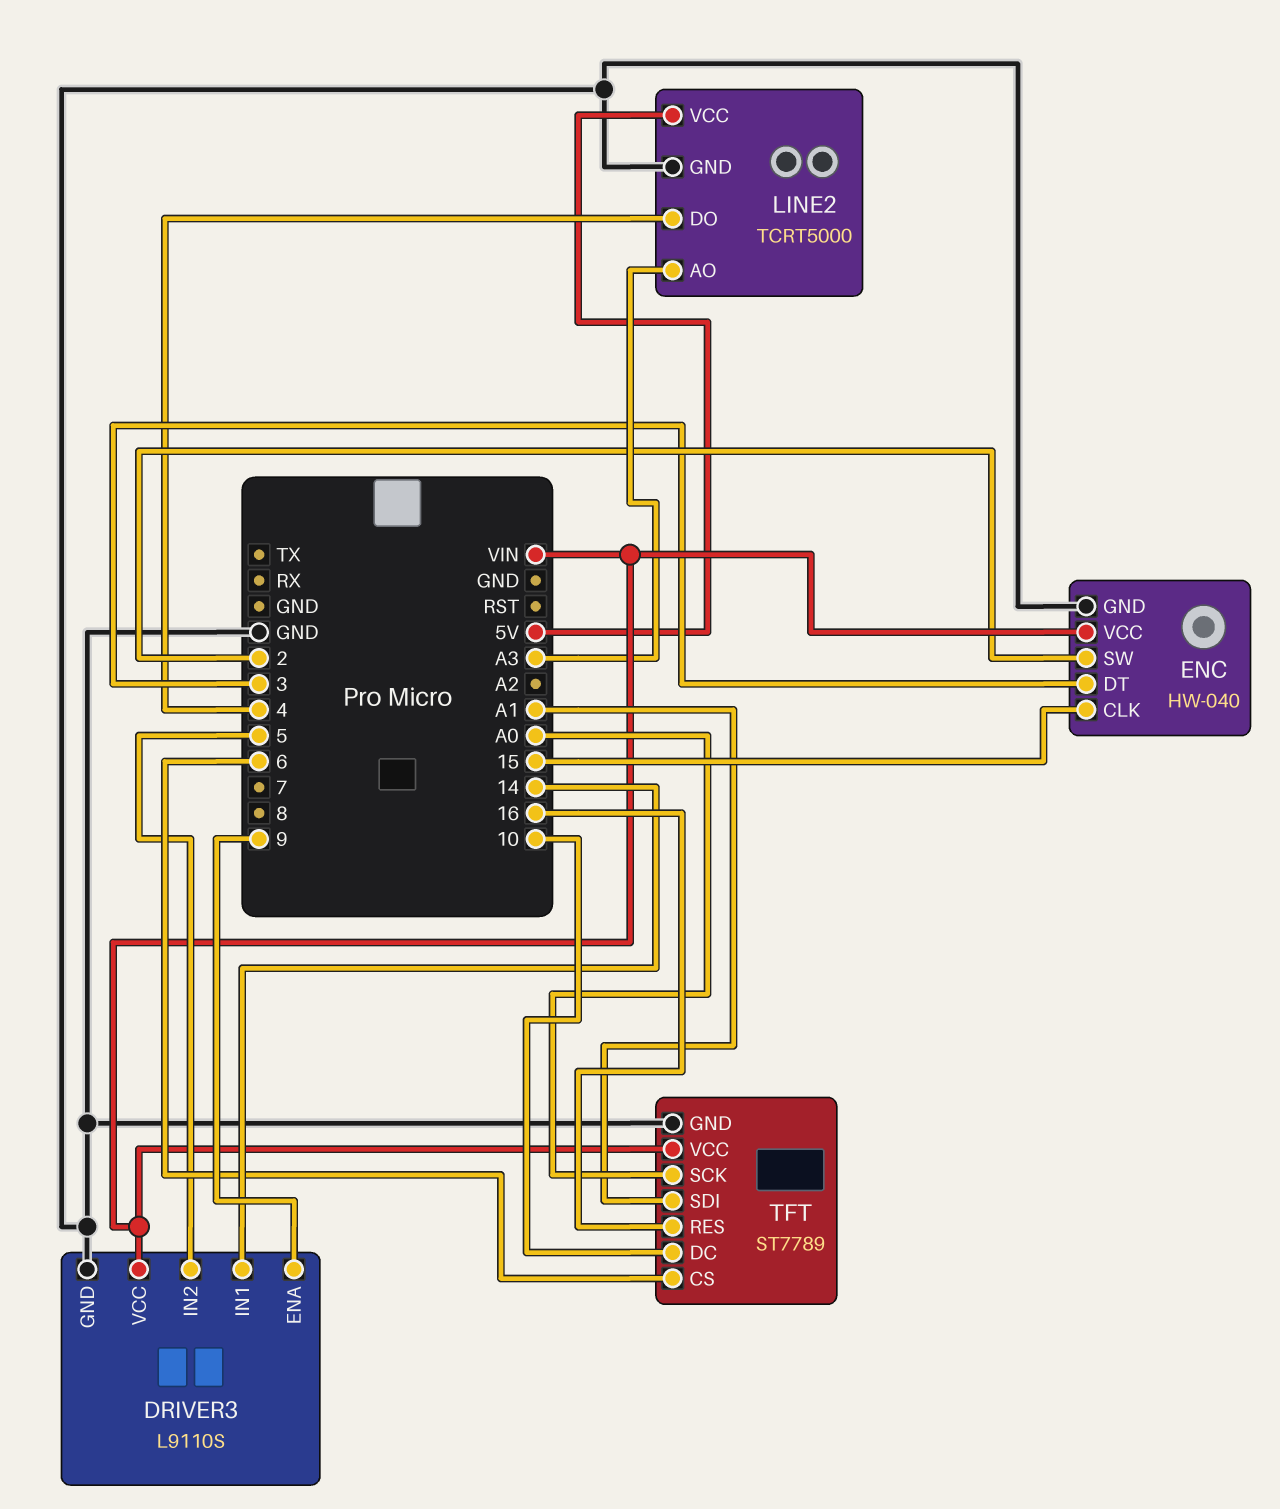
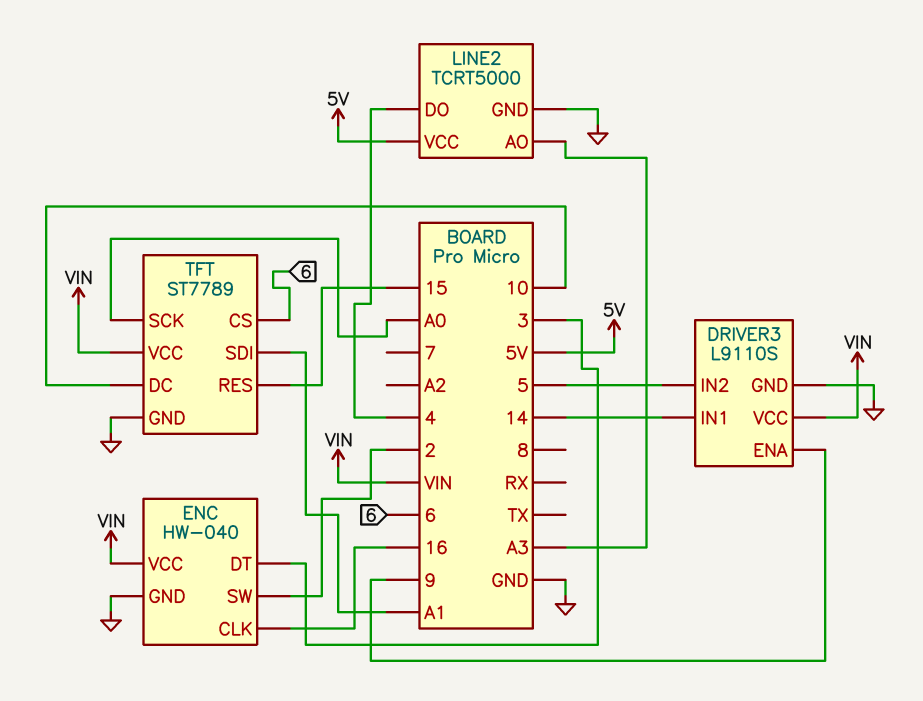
ENC pin CLK: 15 -> 16
TFT pin RES: 16 -> 15

